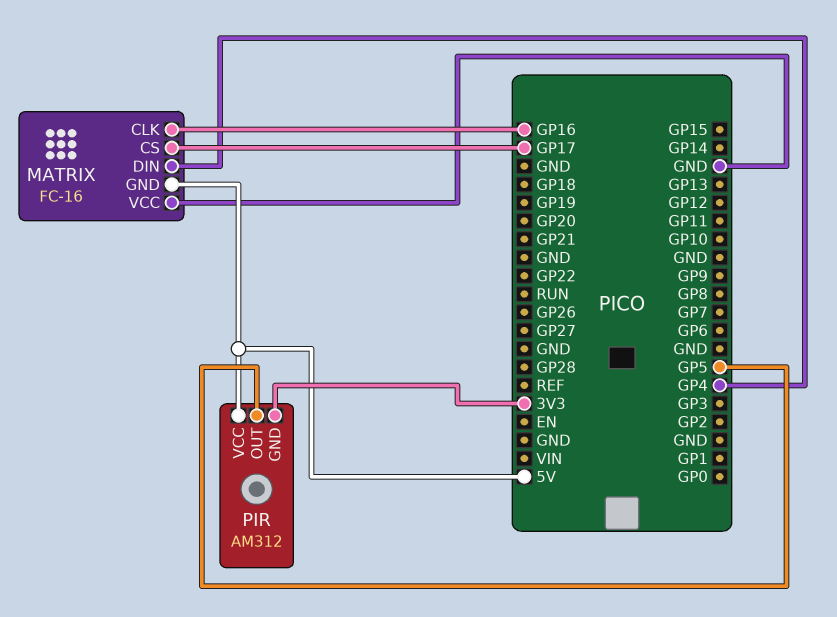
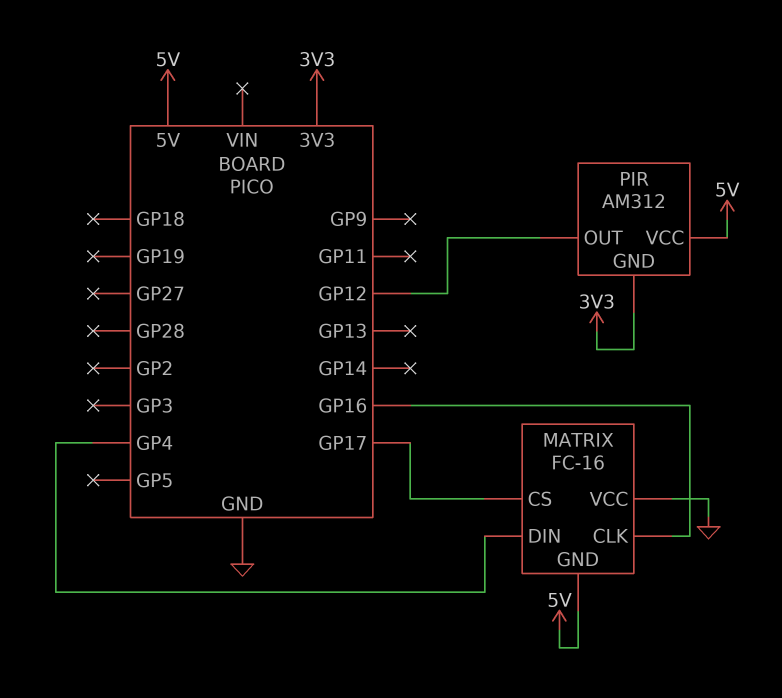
PIR pin OUT: GP5 -> GP12

